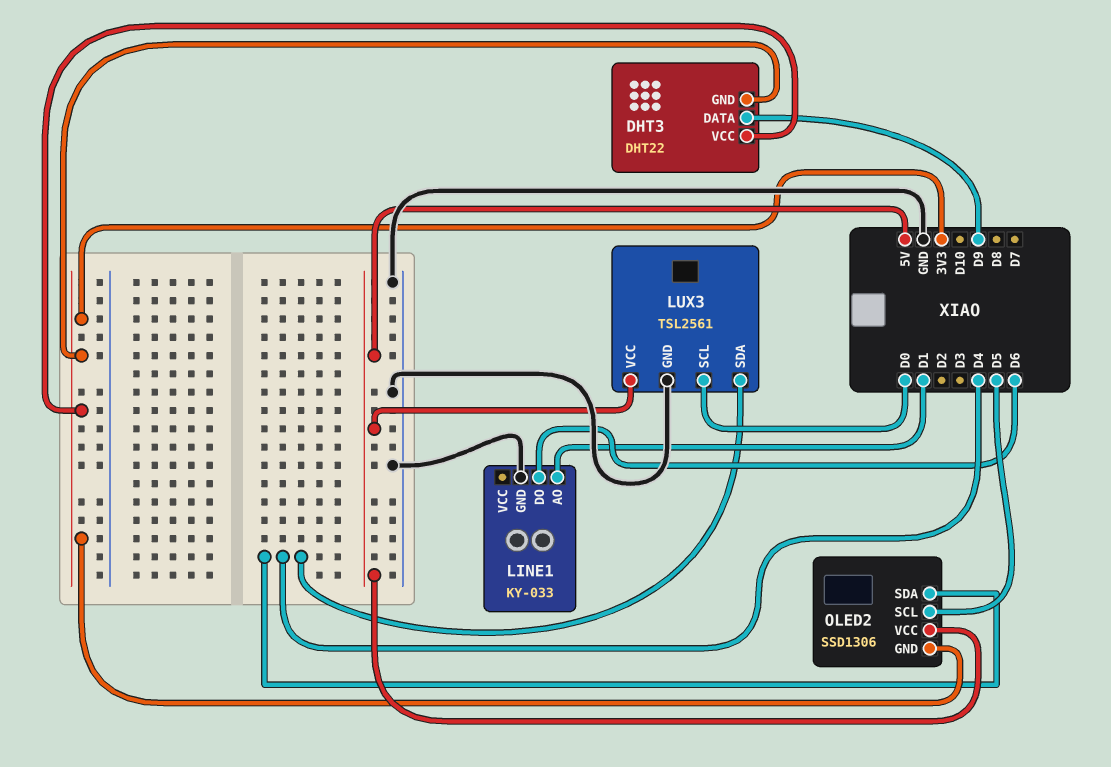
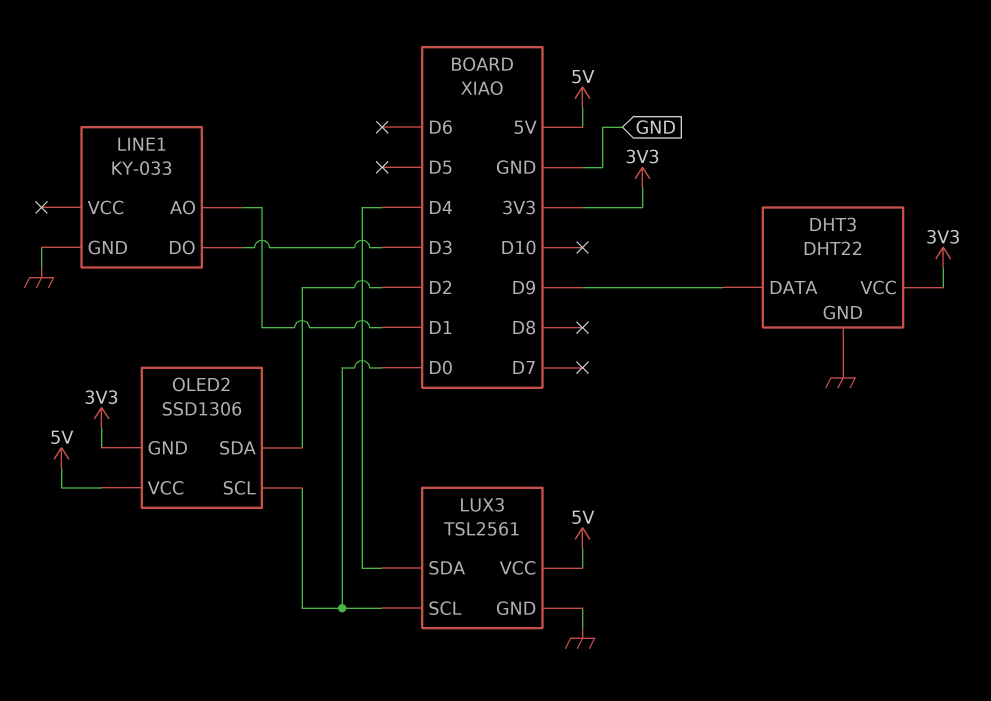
DHT3 pin GND: 3V3 -> GND
LINE1 pin DO: D6 -> D3
OLED2 pin SCL: D5 -> D0
OLED2 pin SDA: D4 -> D2

